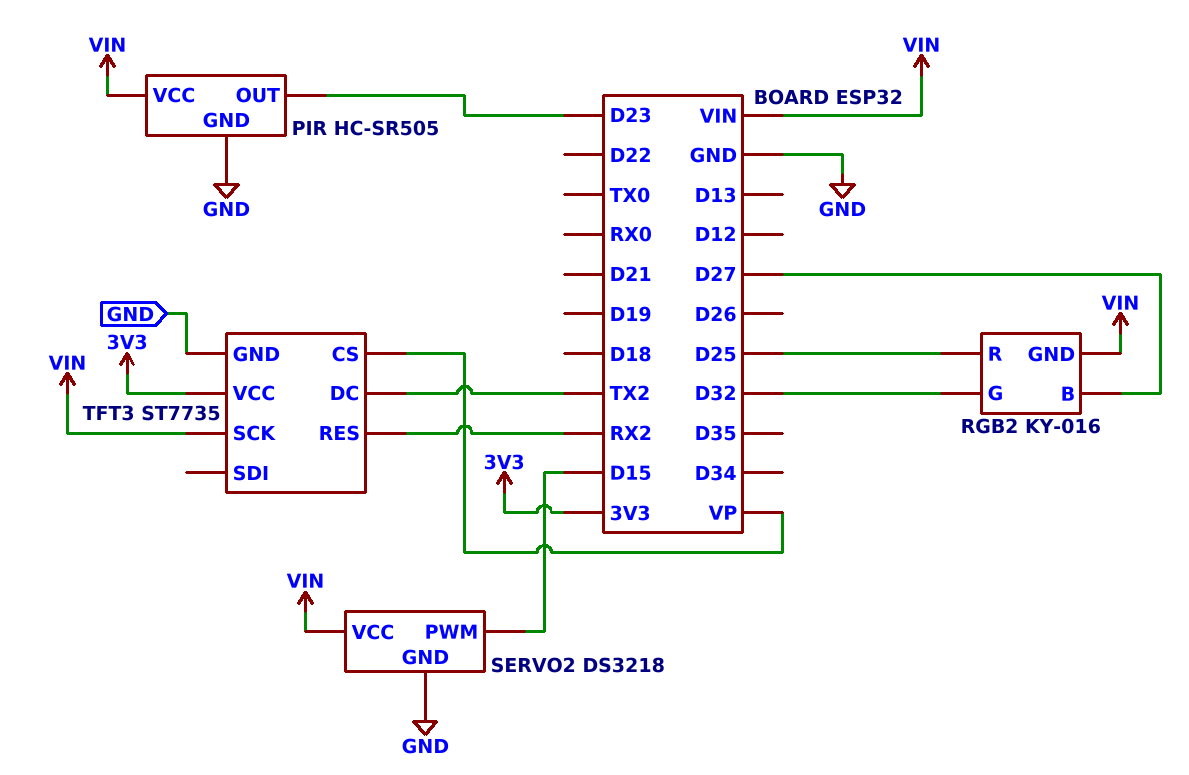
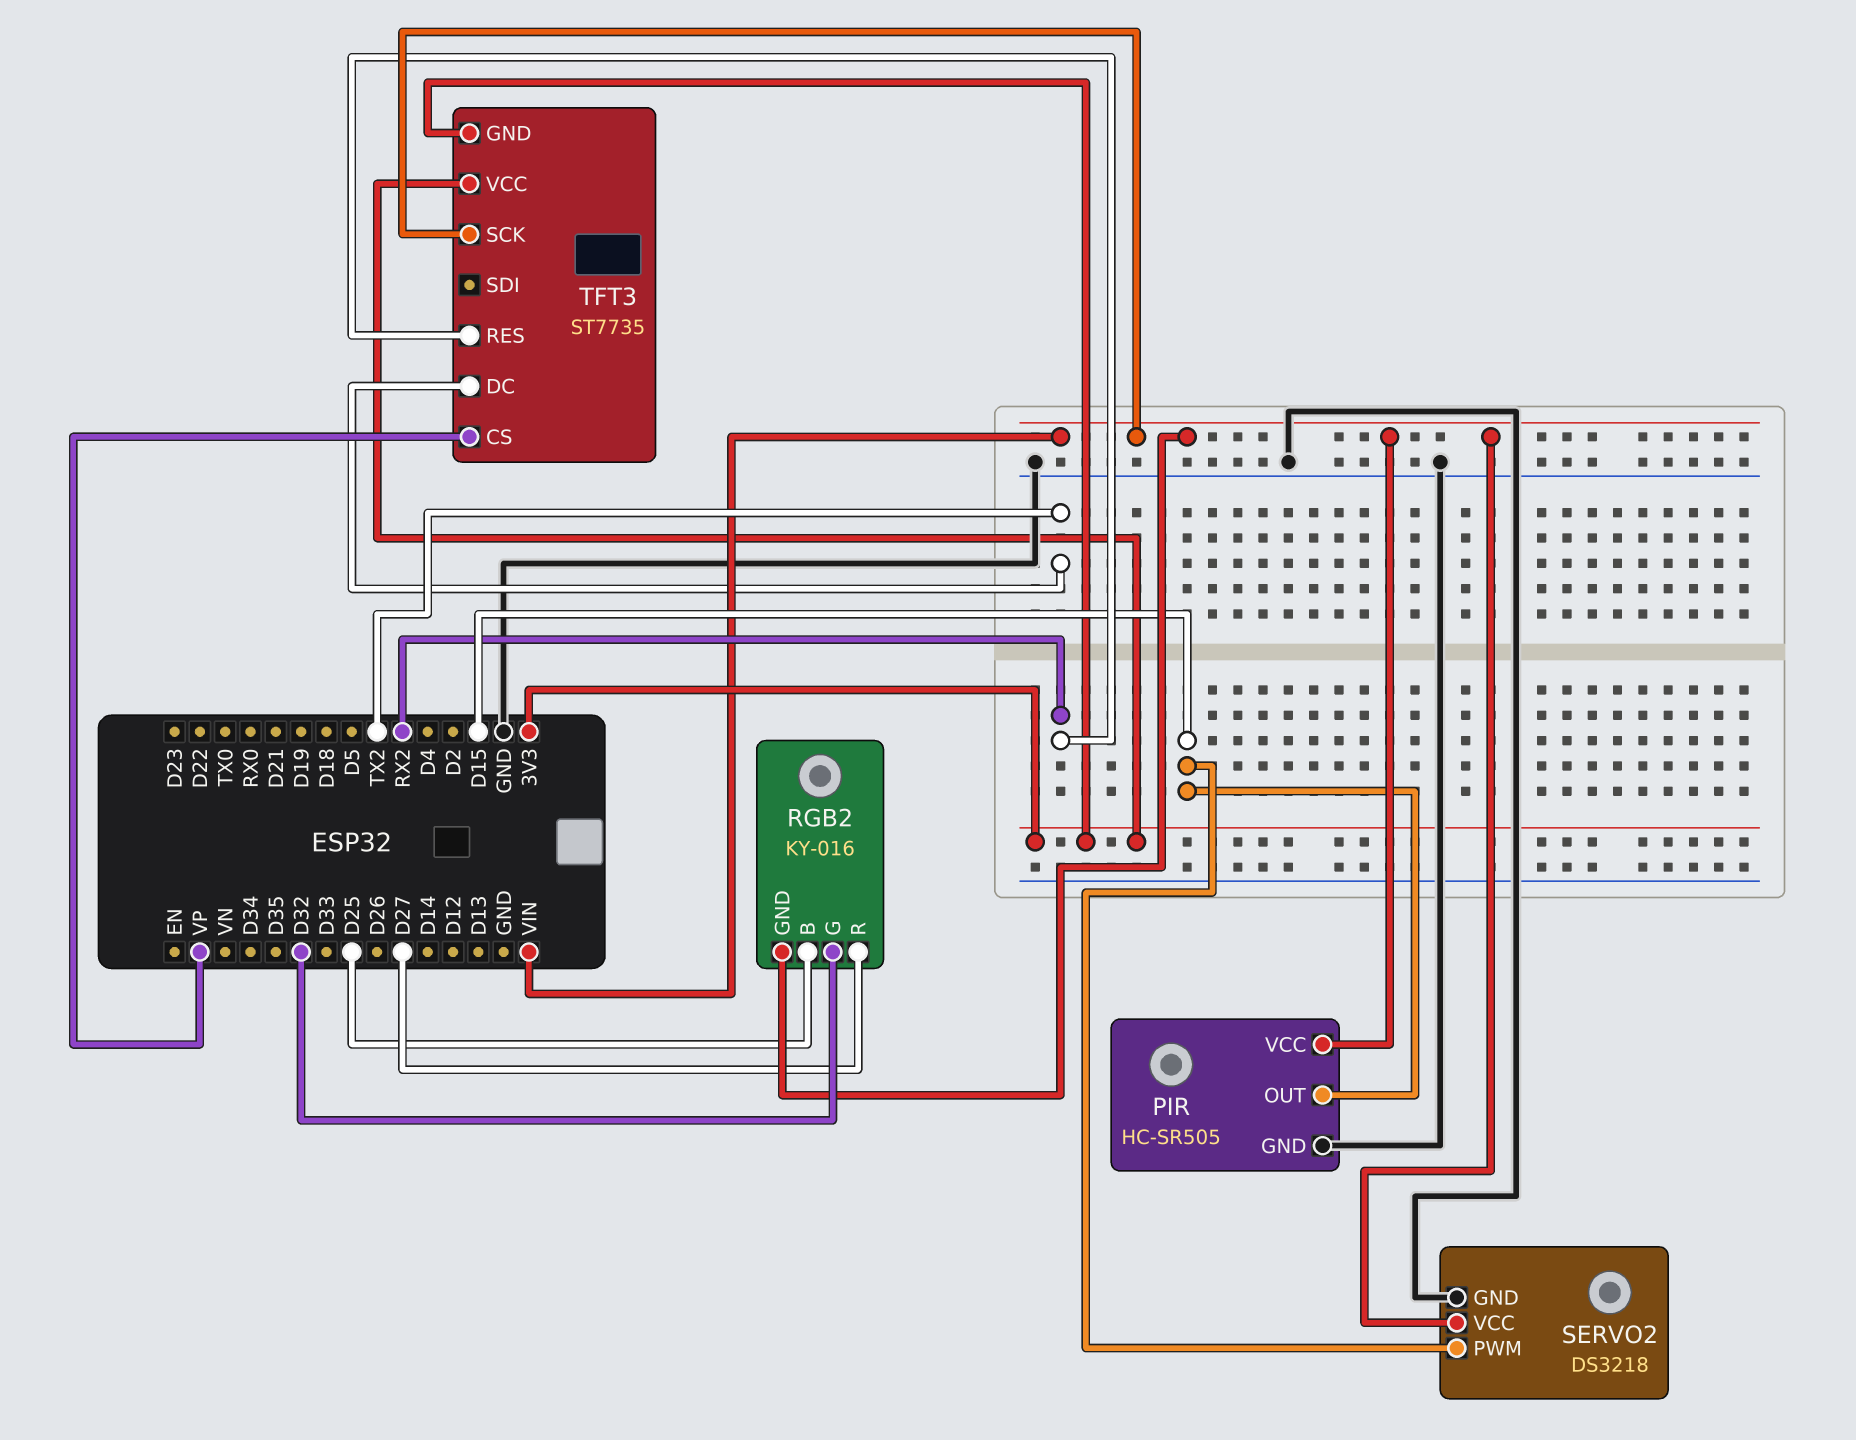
PIR pin OUT: D23 -> D15
RGB2 pin B: D27 -> D25
RGB2 pin R: D25 -> D27
TFT3 pin GND: GND -> 3V3

